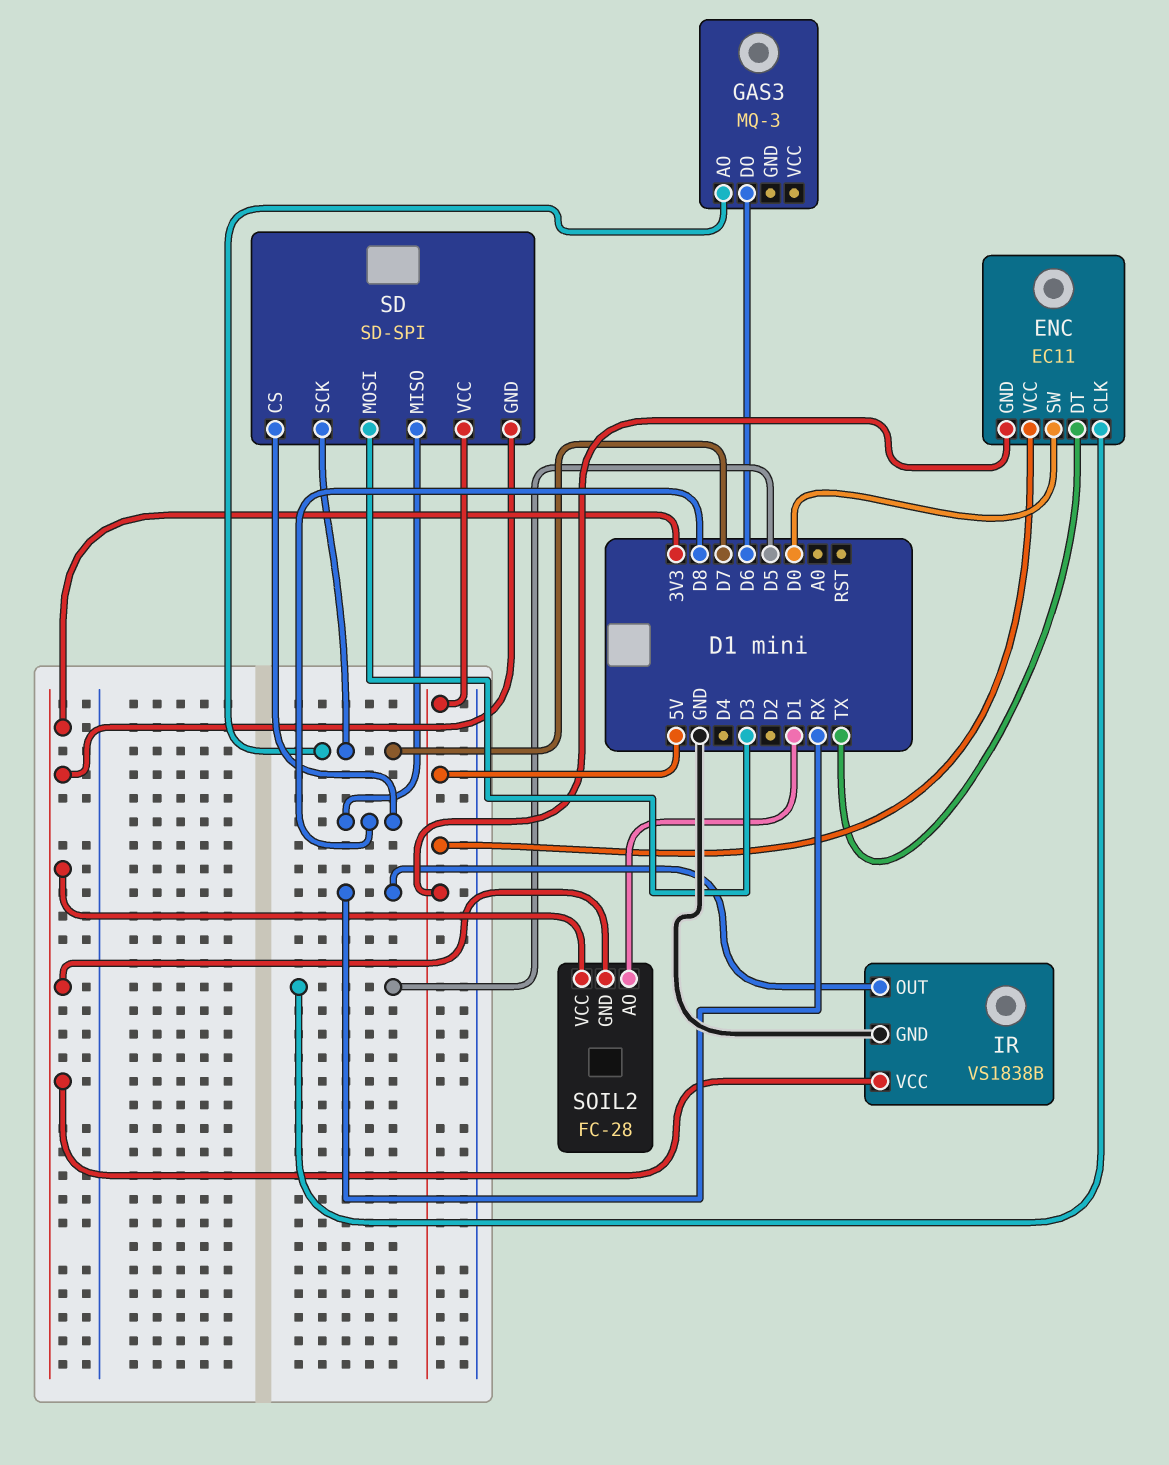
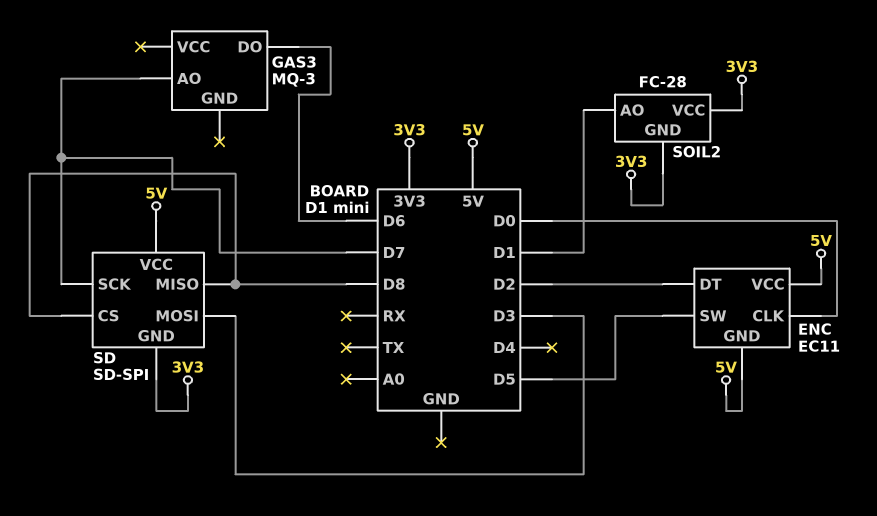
ENC pin CLK: D5 -> D0
ENC pin DT: TX -> D2
ENC pin SW: D0 -> D5
IR: VS1838B -> none
IR pin GND: GND -> none
IR pin OUT: RX -> none
IR pin VCC: 3V3 -> none

